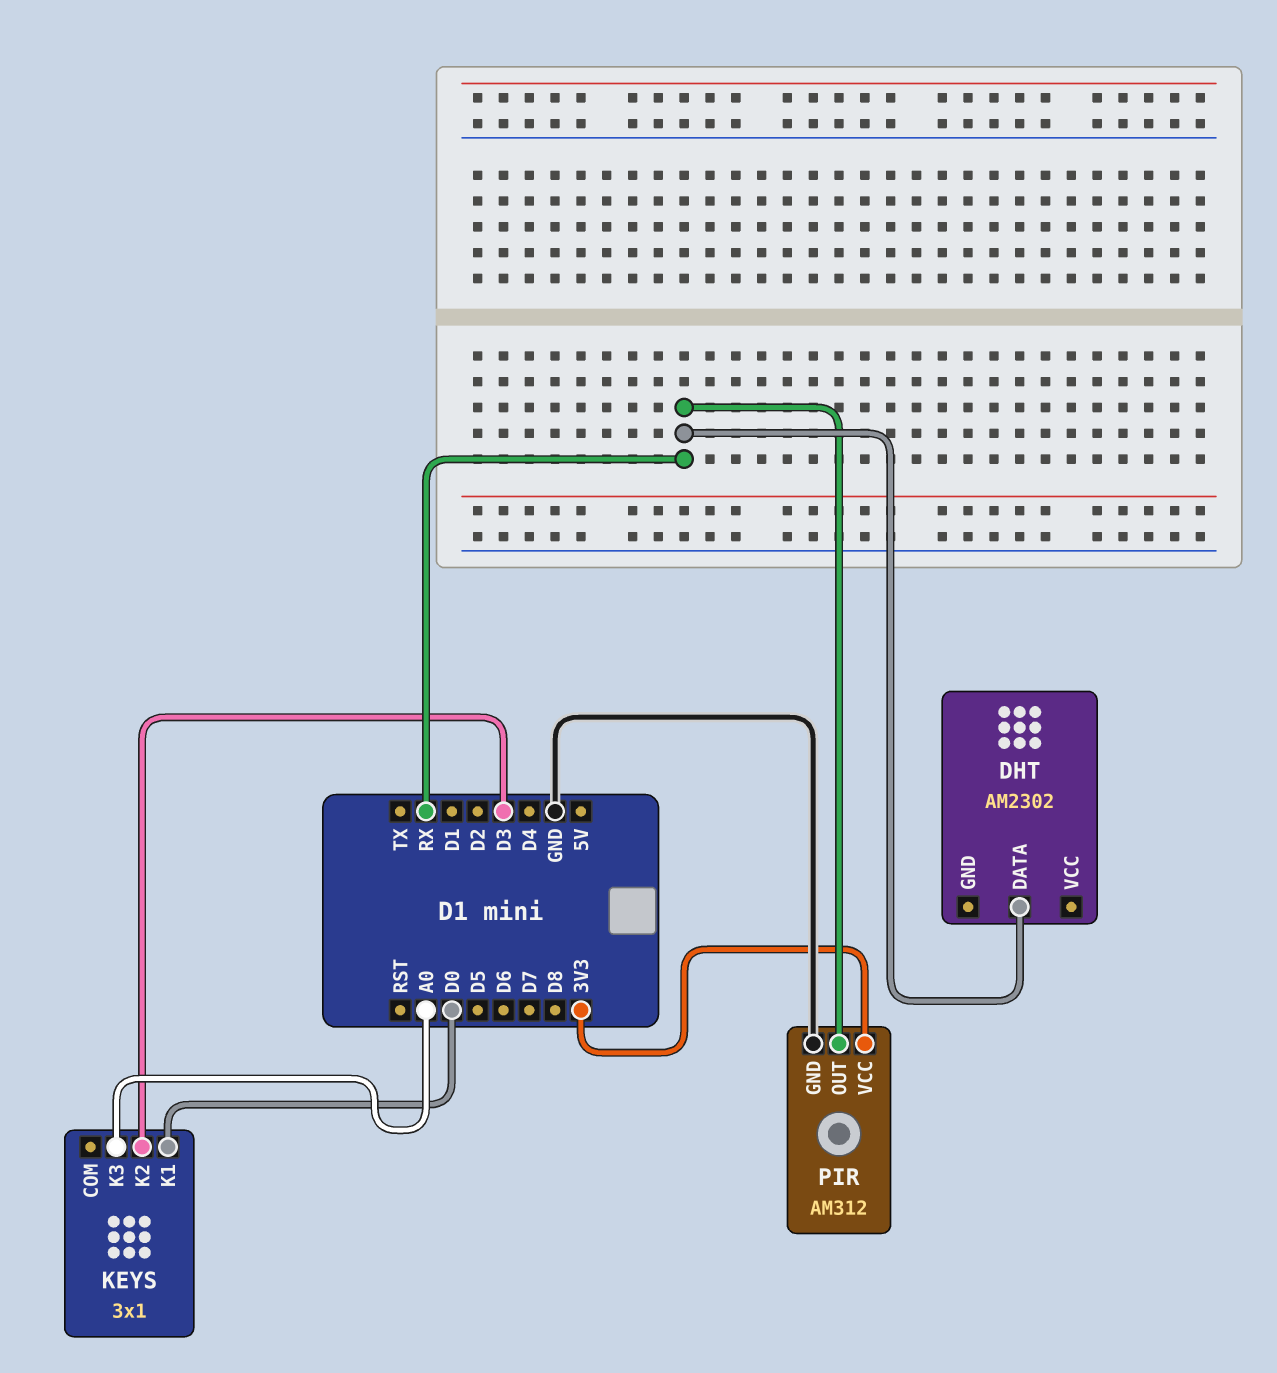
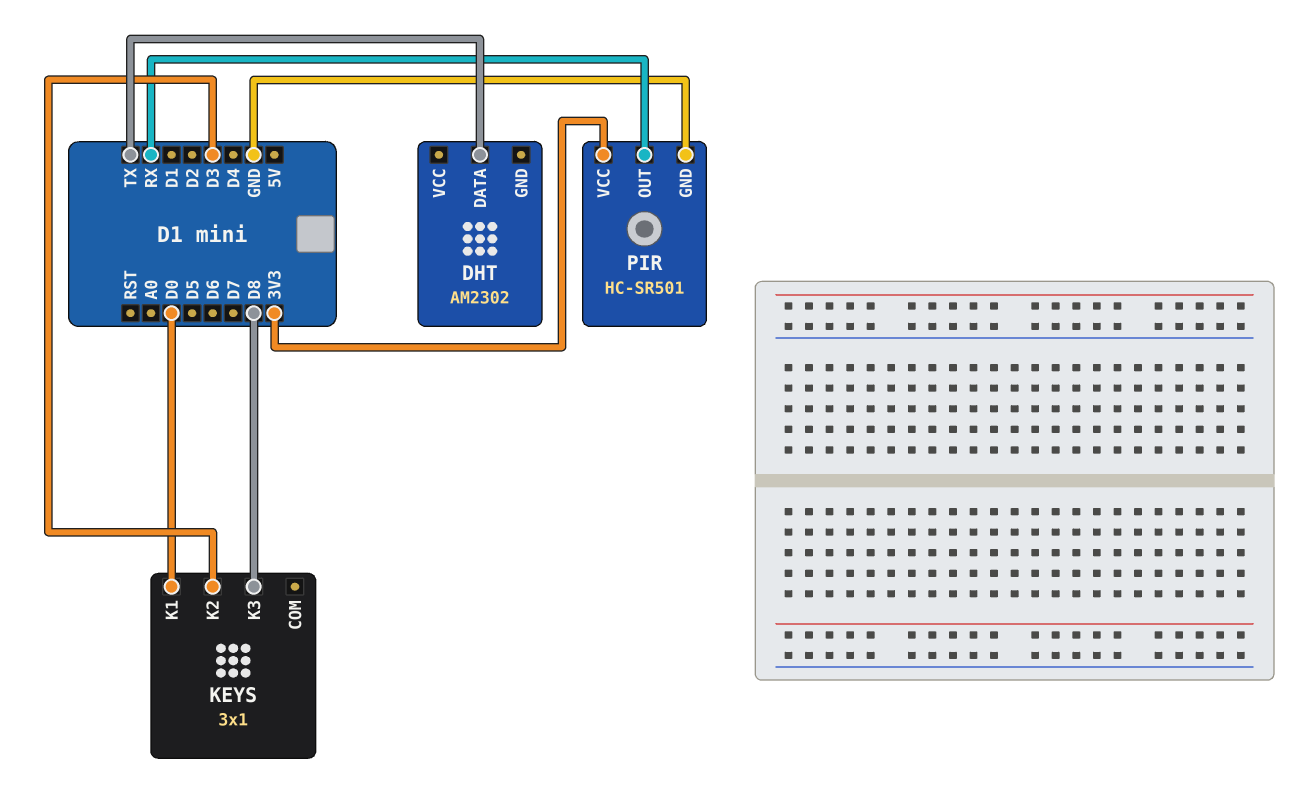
DHT pin DATA: RX -> TX
KEYS pin K3: A0 -> D8
PIR: AM312 -> HC-SR501

